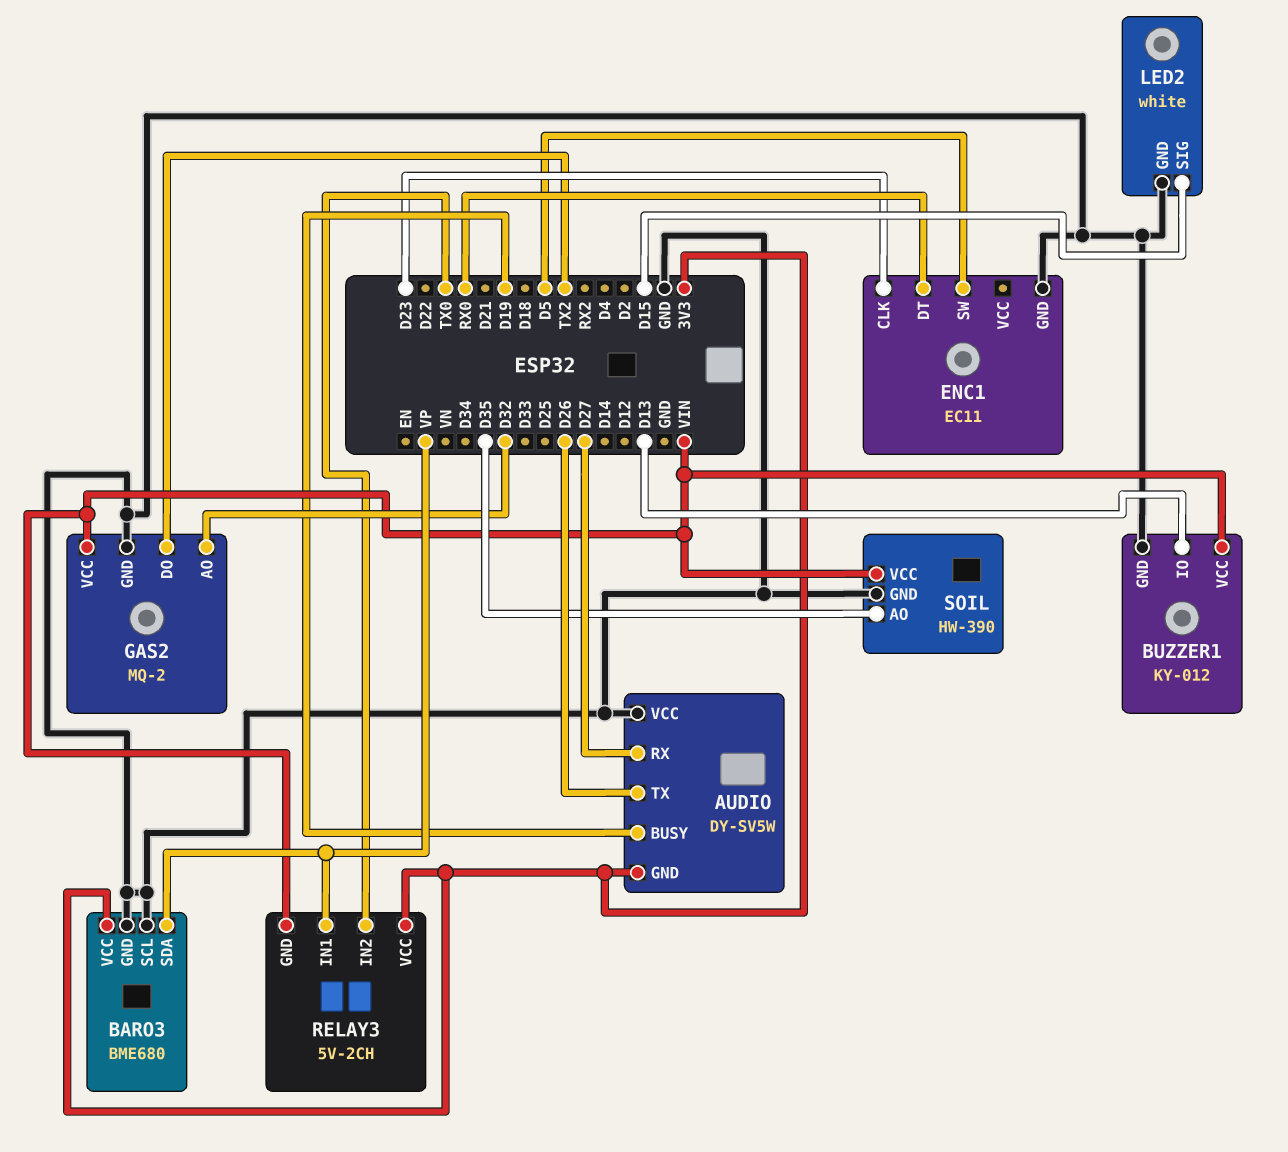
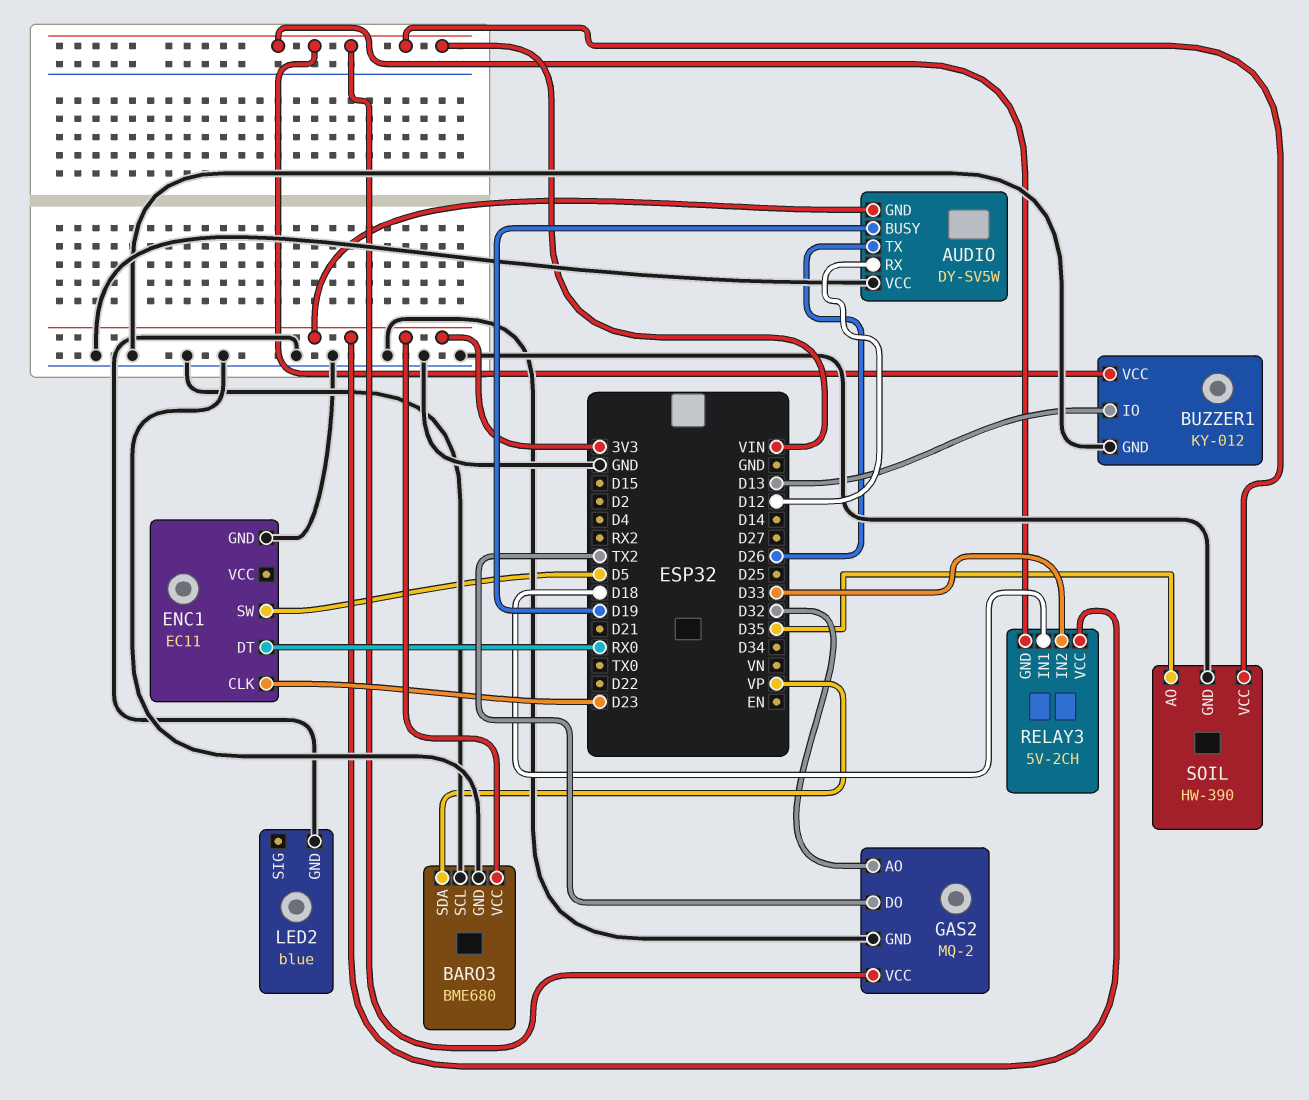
AUDIO pin RX: D27 -> D12
LED2: white -> blue
LED2 pin SIG: D15 -> none
RELAY3 pin IN1: VP -> D18
RELAY3 pin IN2: TX0 -> D33

